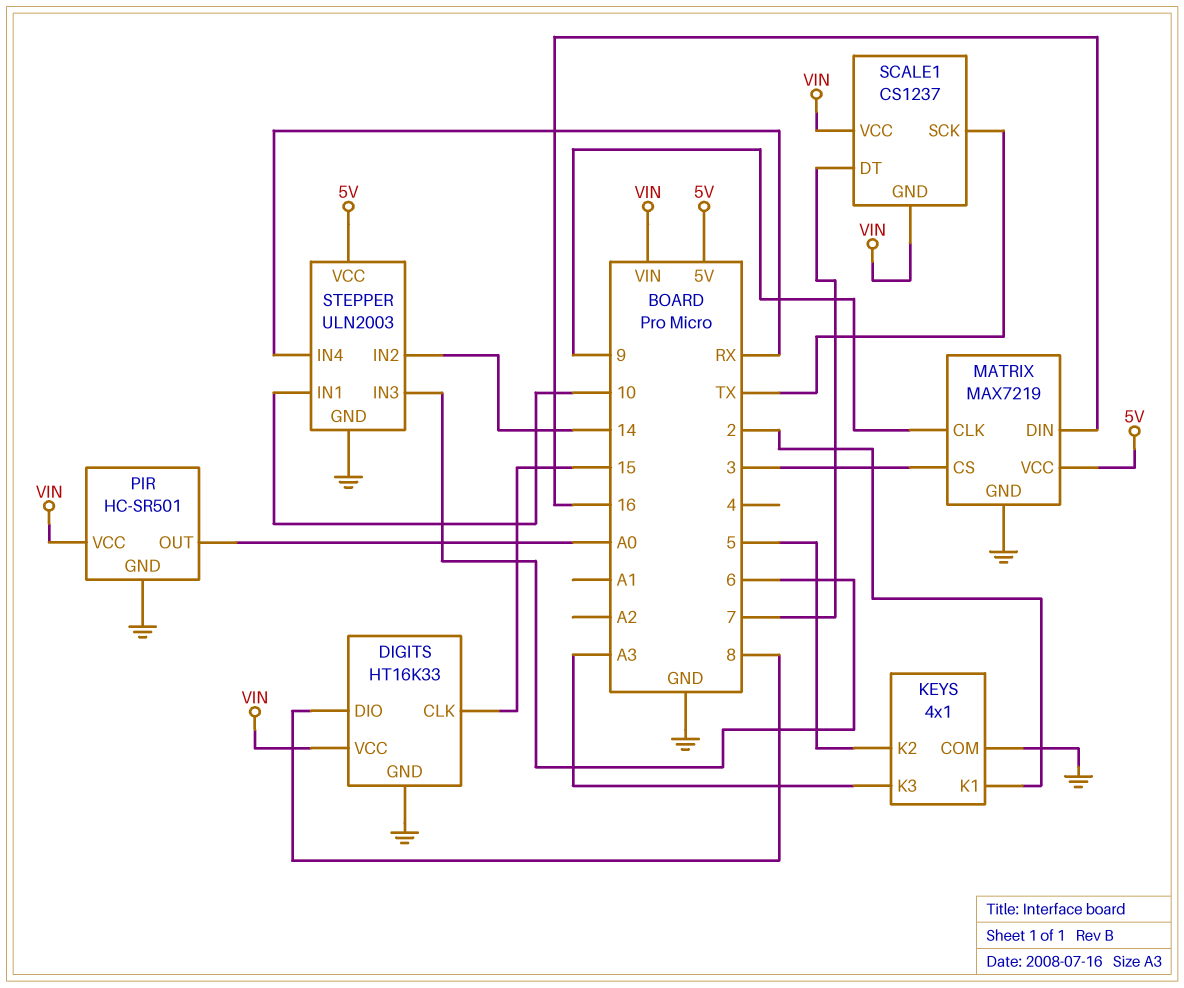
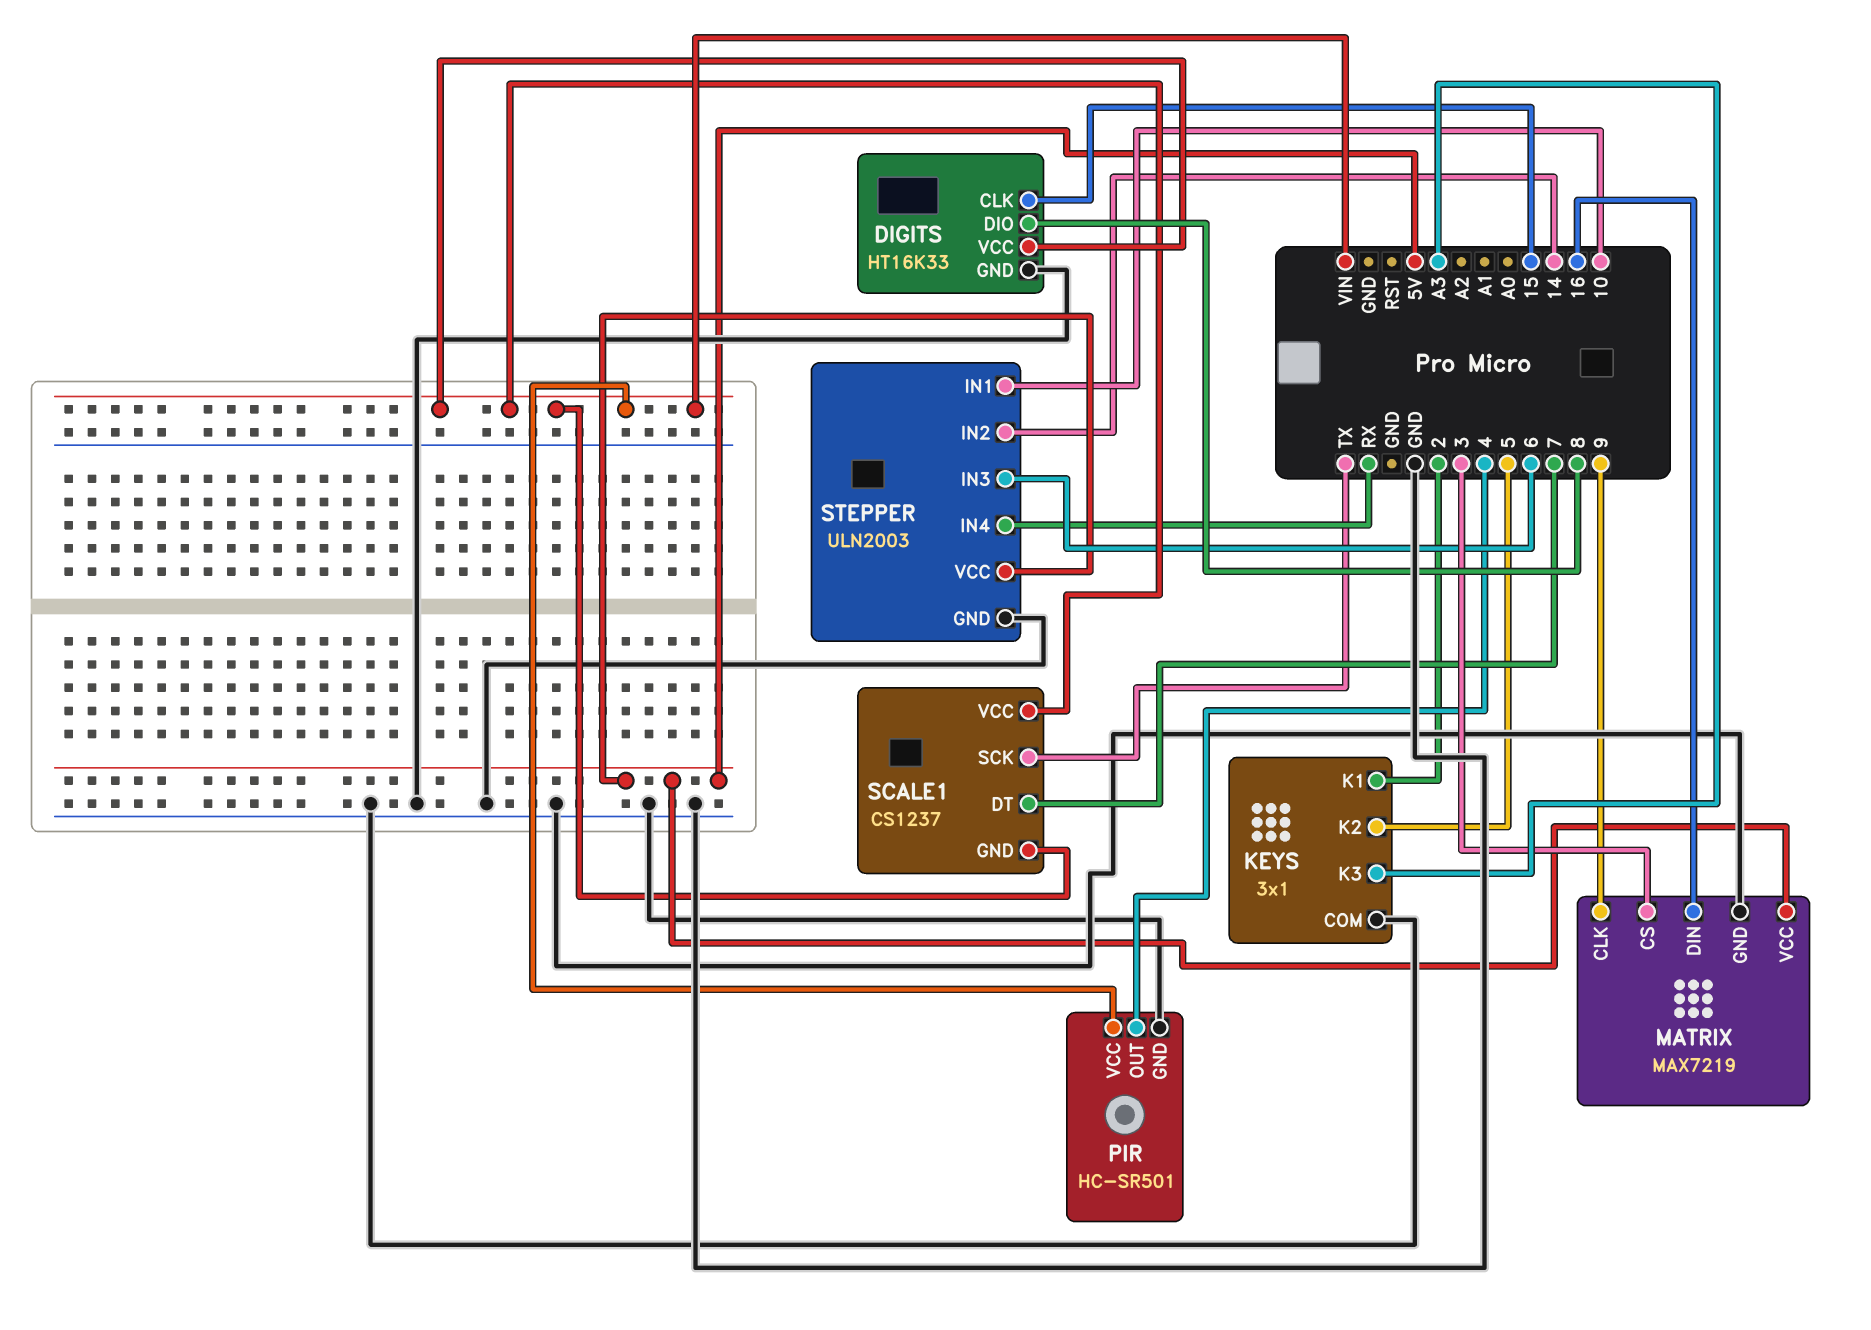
KEYS: 4x1 -> 3x1
PIR pin OUT: A0 -> 4

